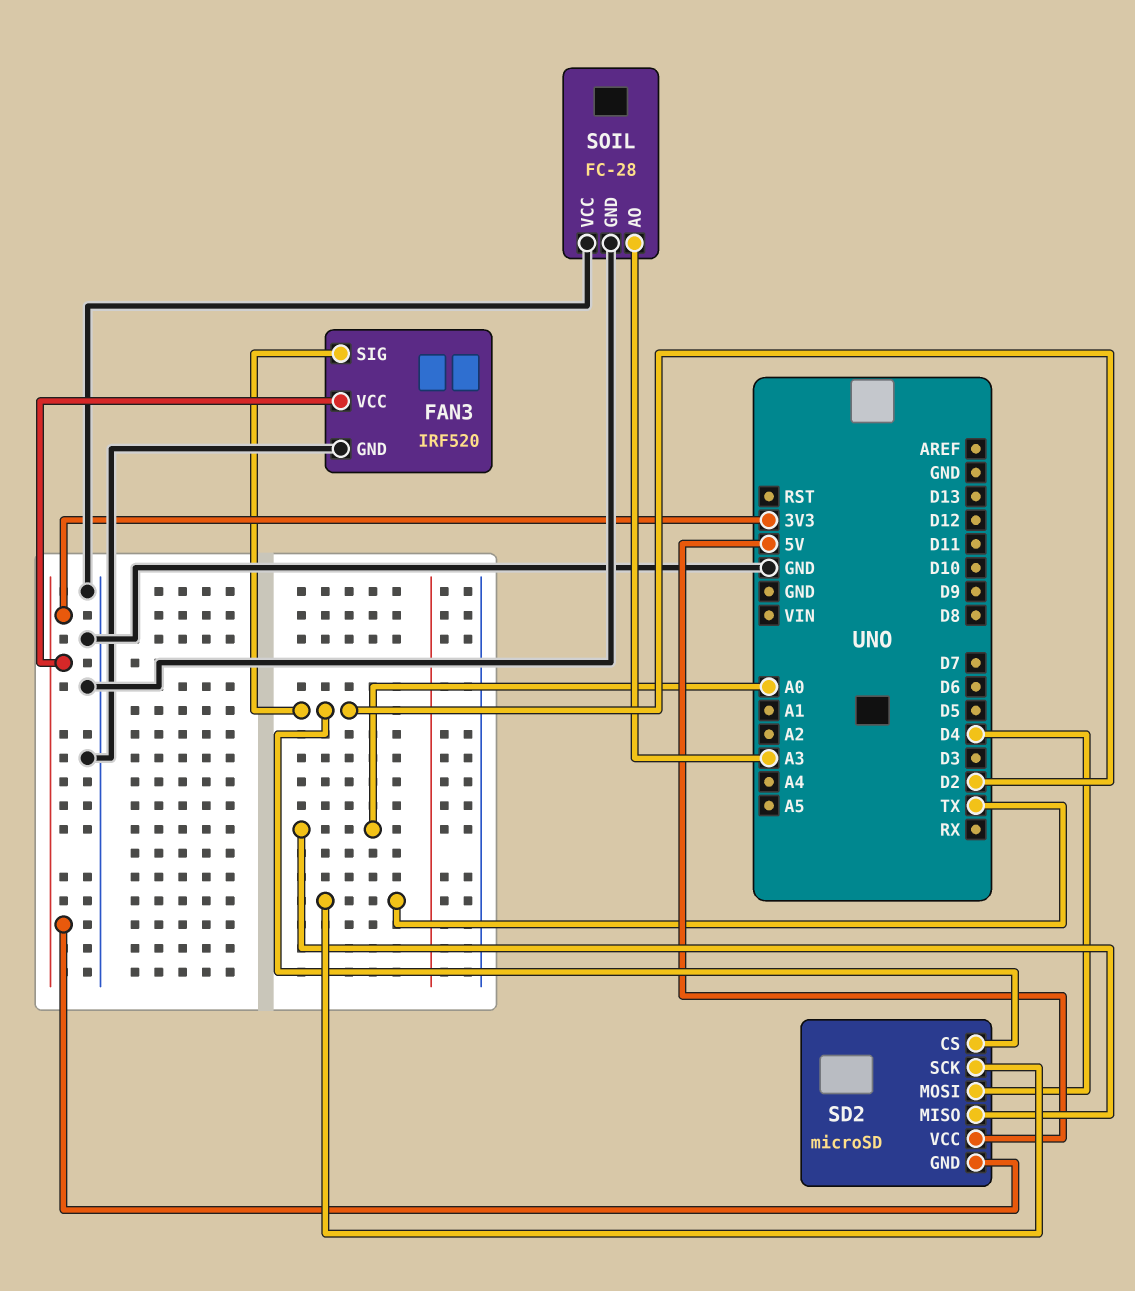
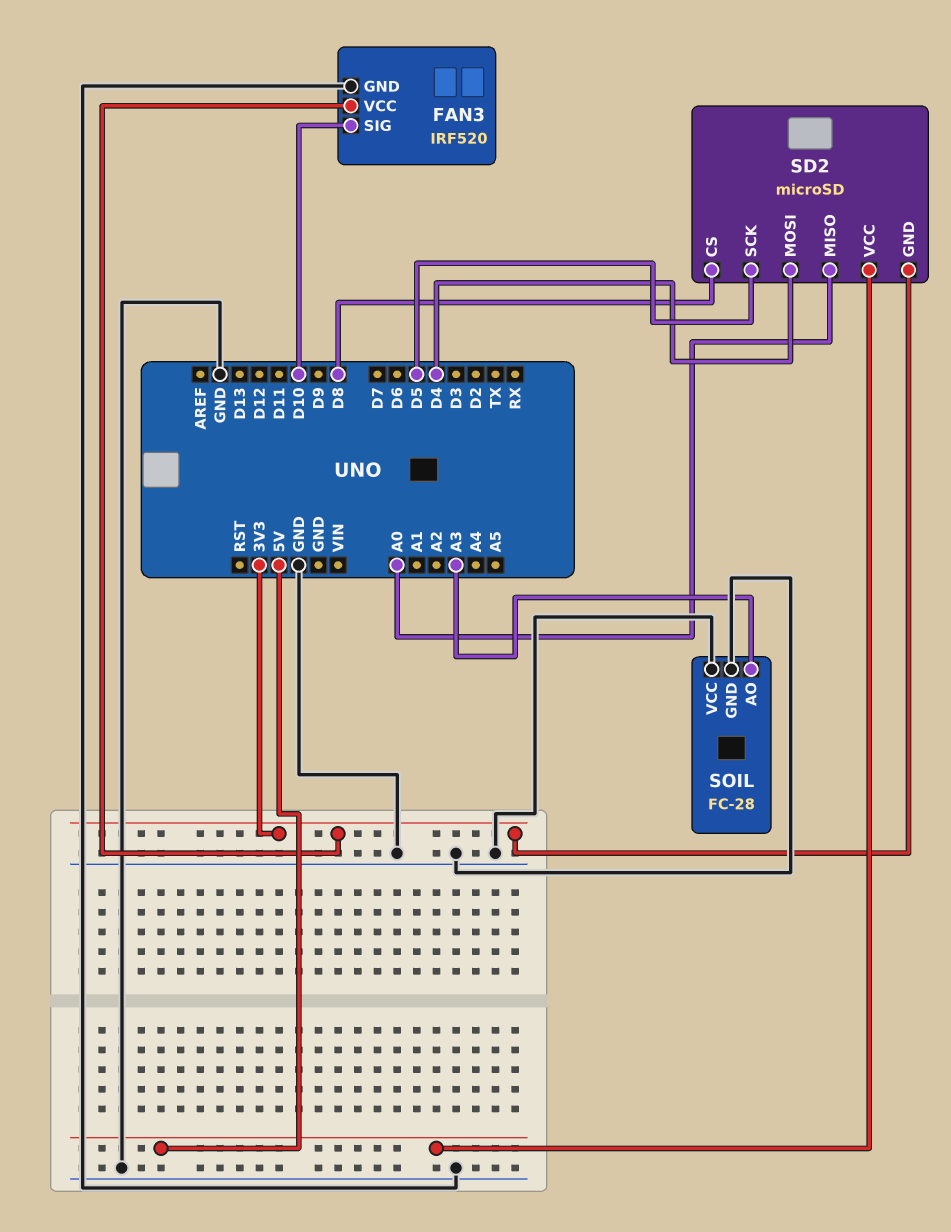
FAN3 pin SIG: D2 -> D10
SD2 pin CS: D2 -> D8
SD2 pin SCK: TX -> D5

